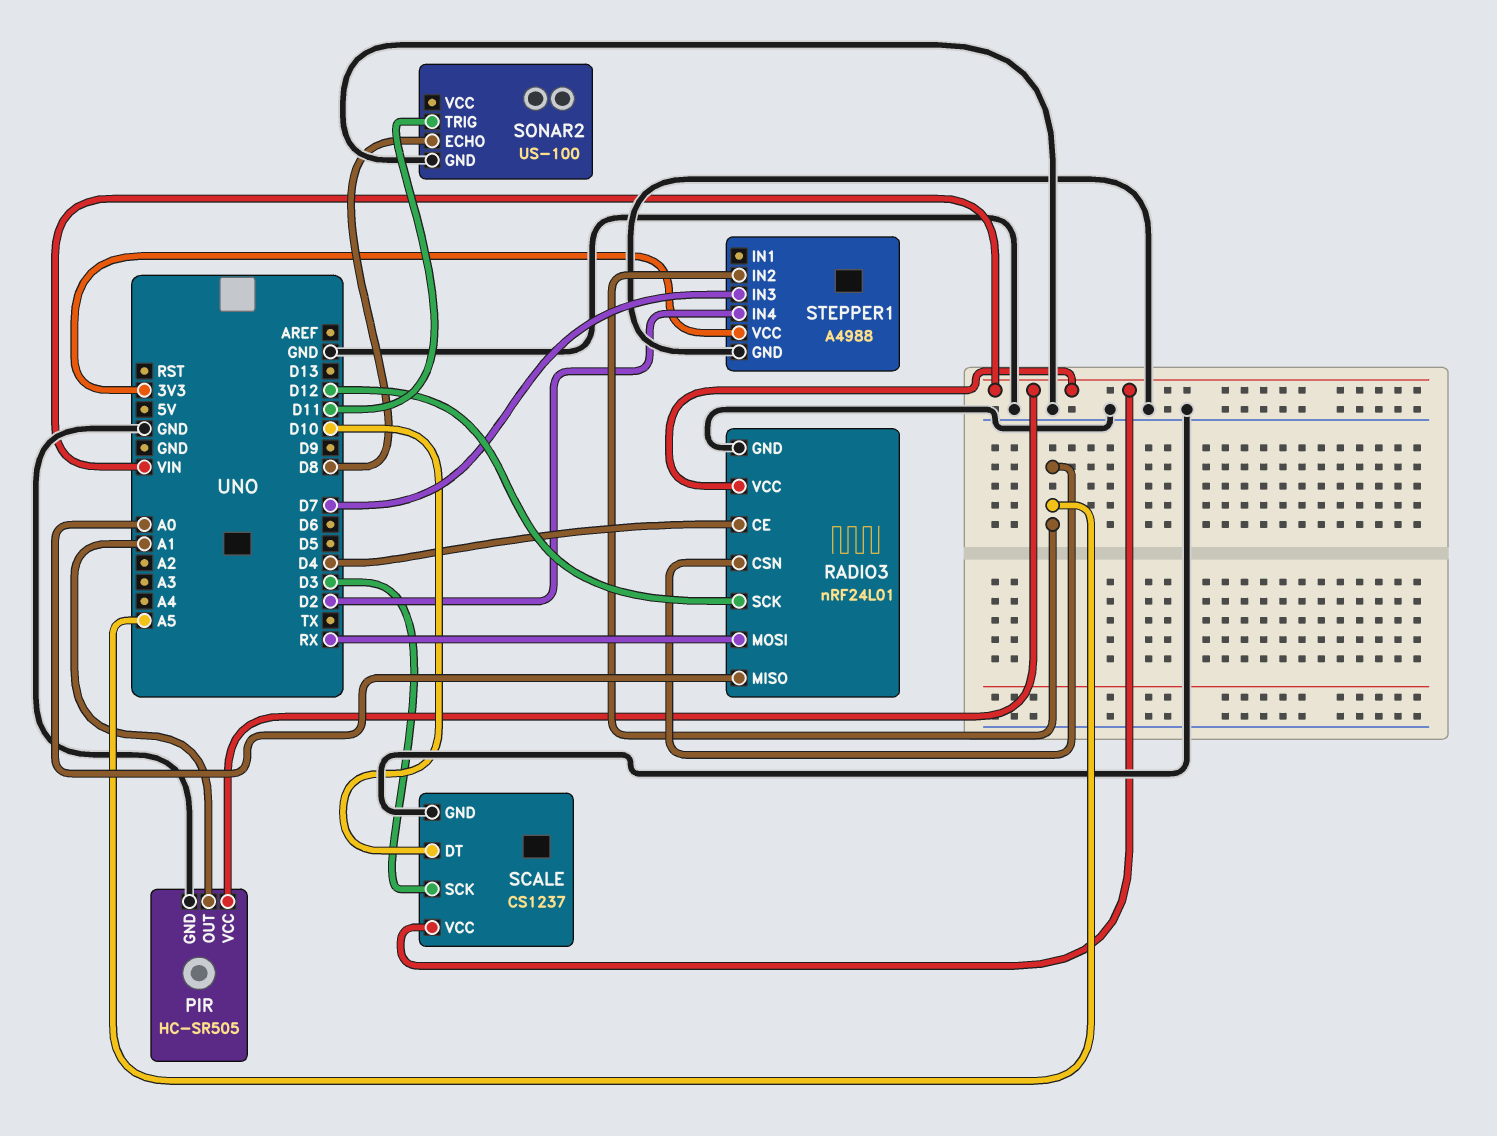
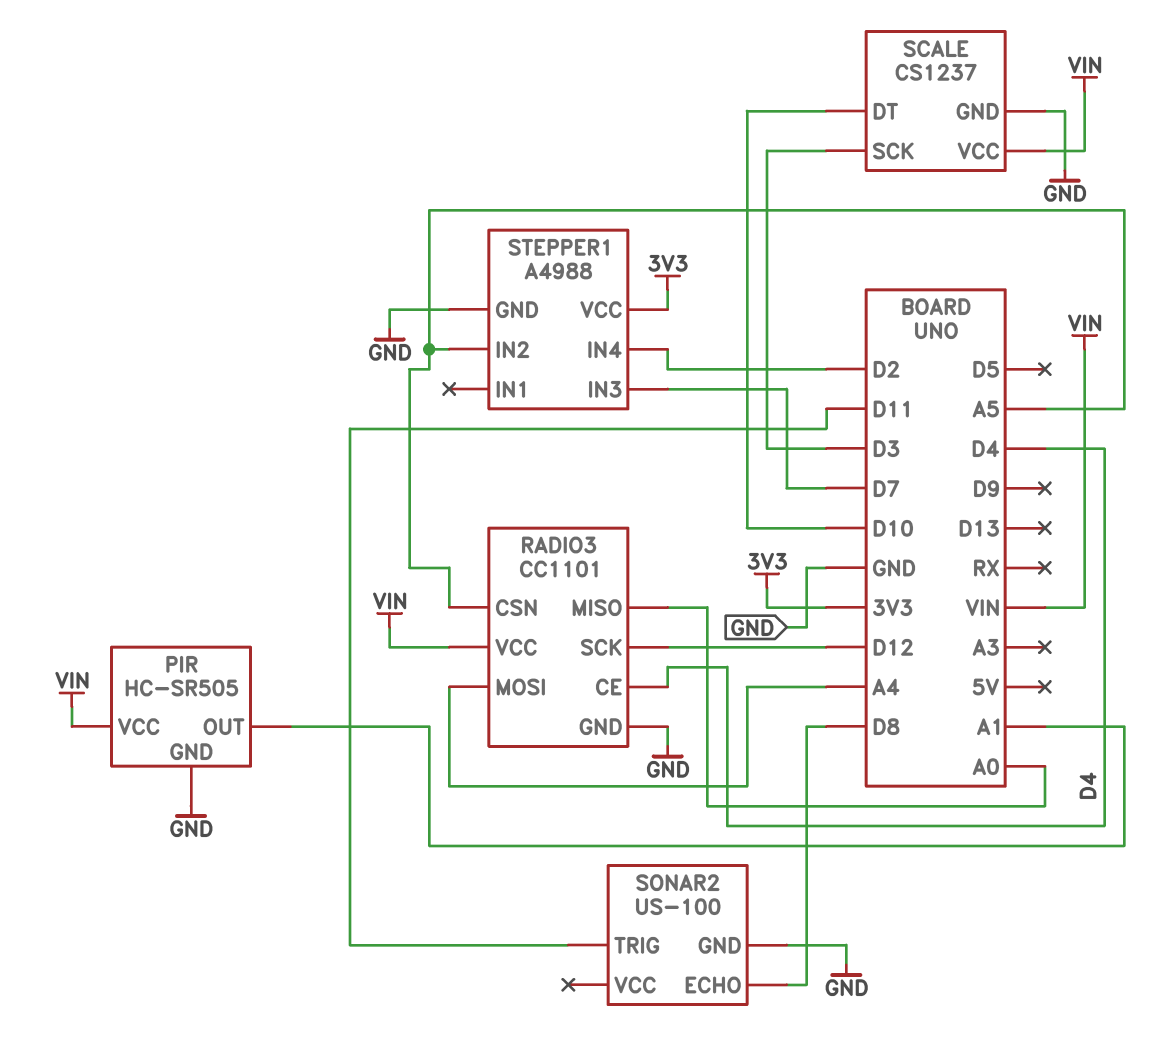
RADIO3: nRF24L01 -> CC1101
RADIO3 pin MOSI: RX -> A4

